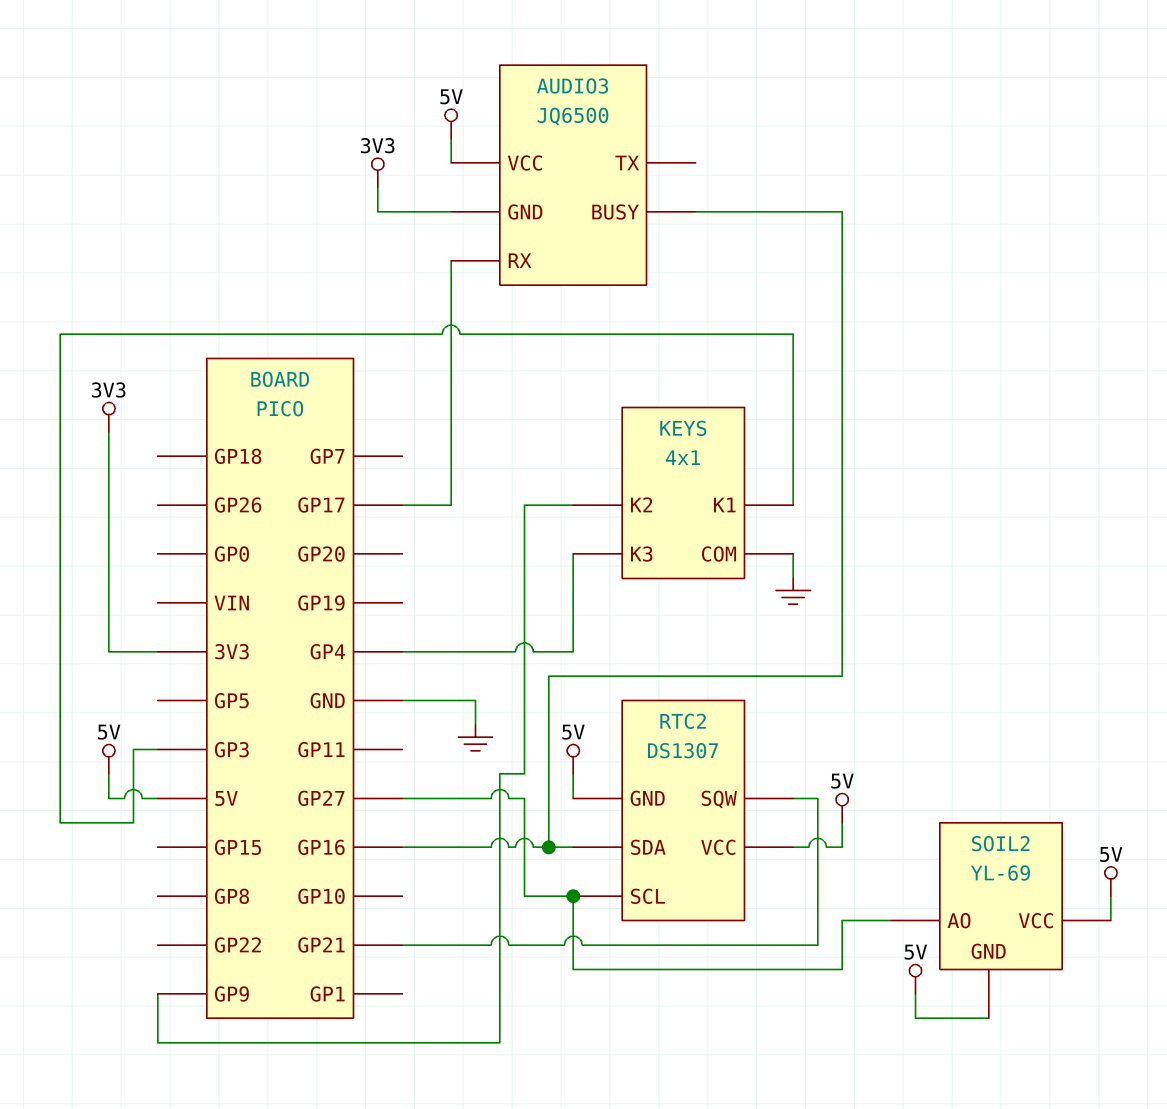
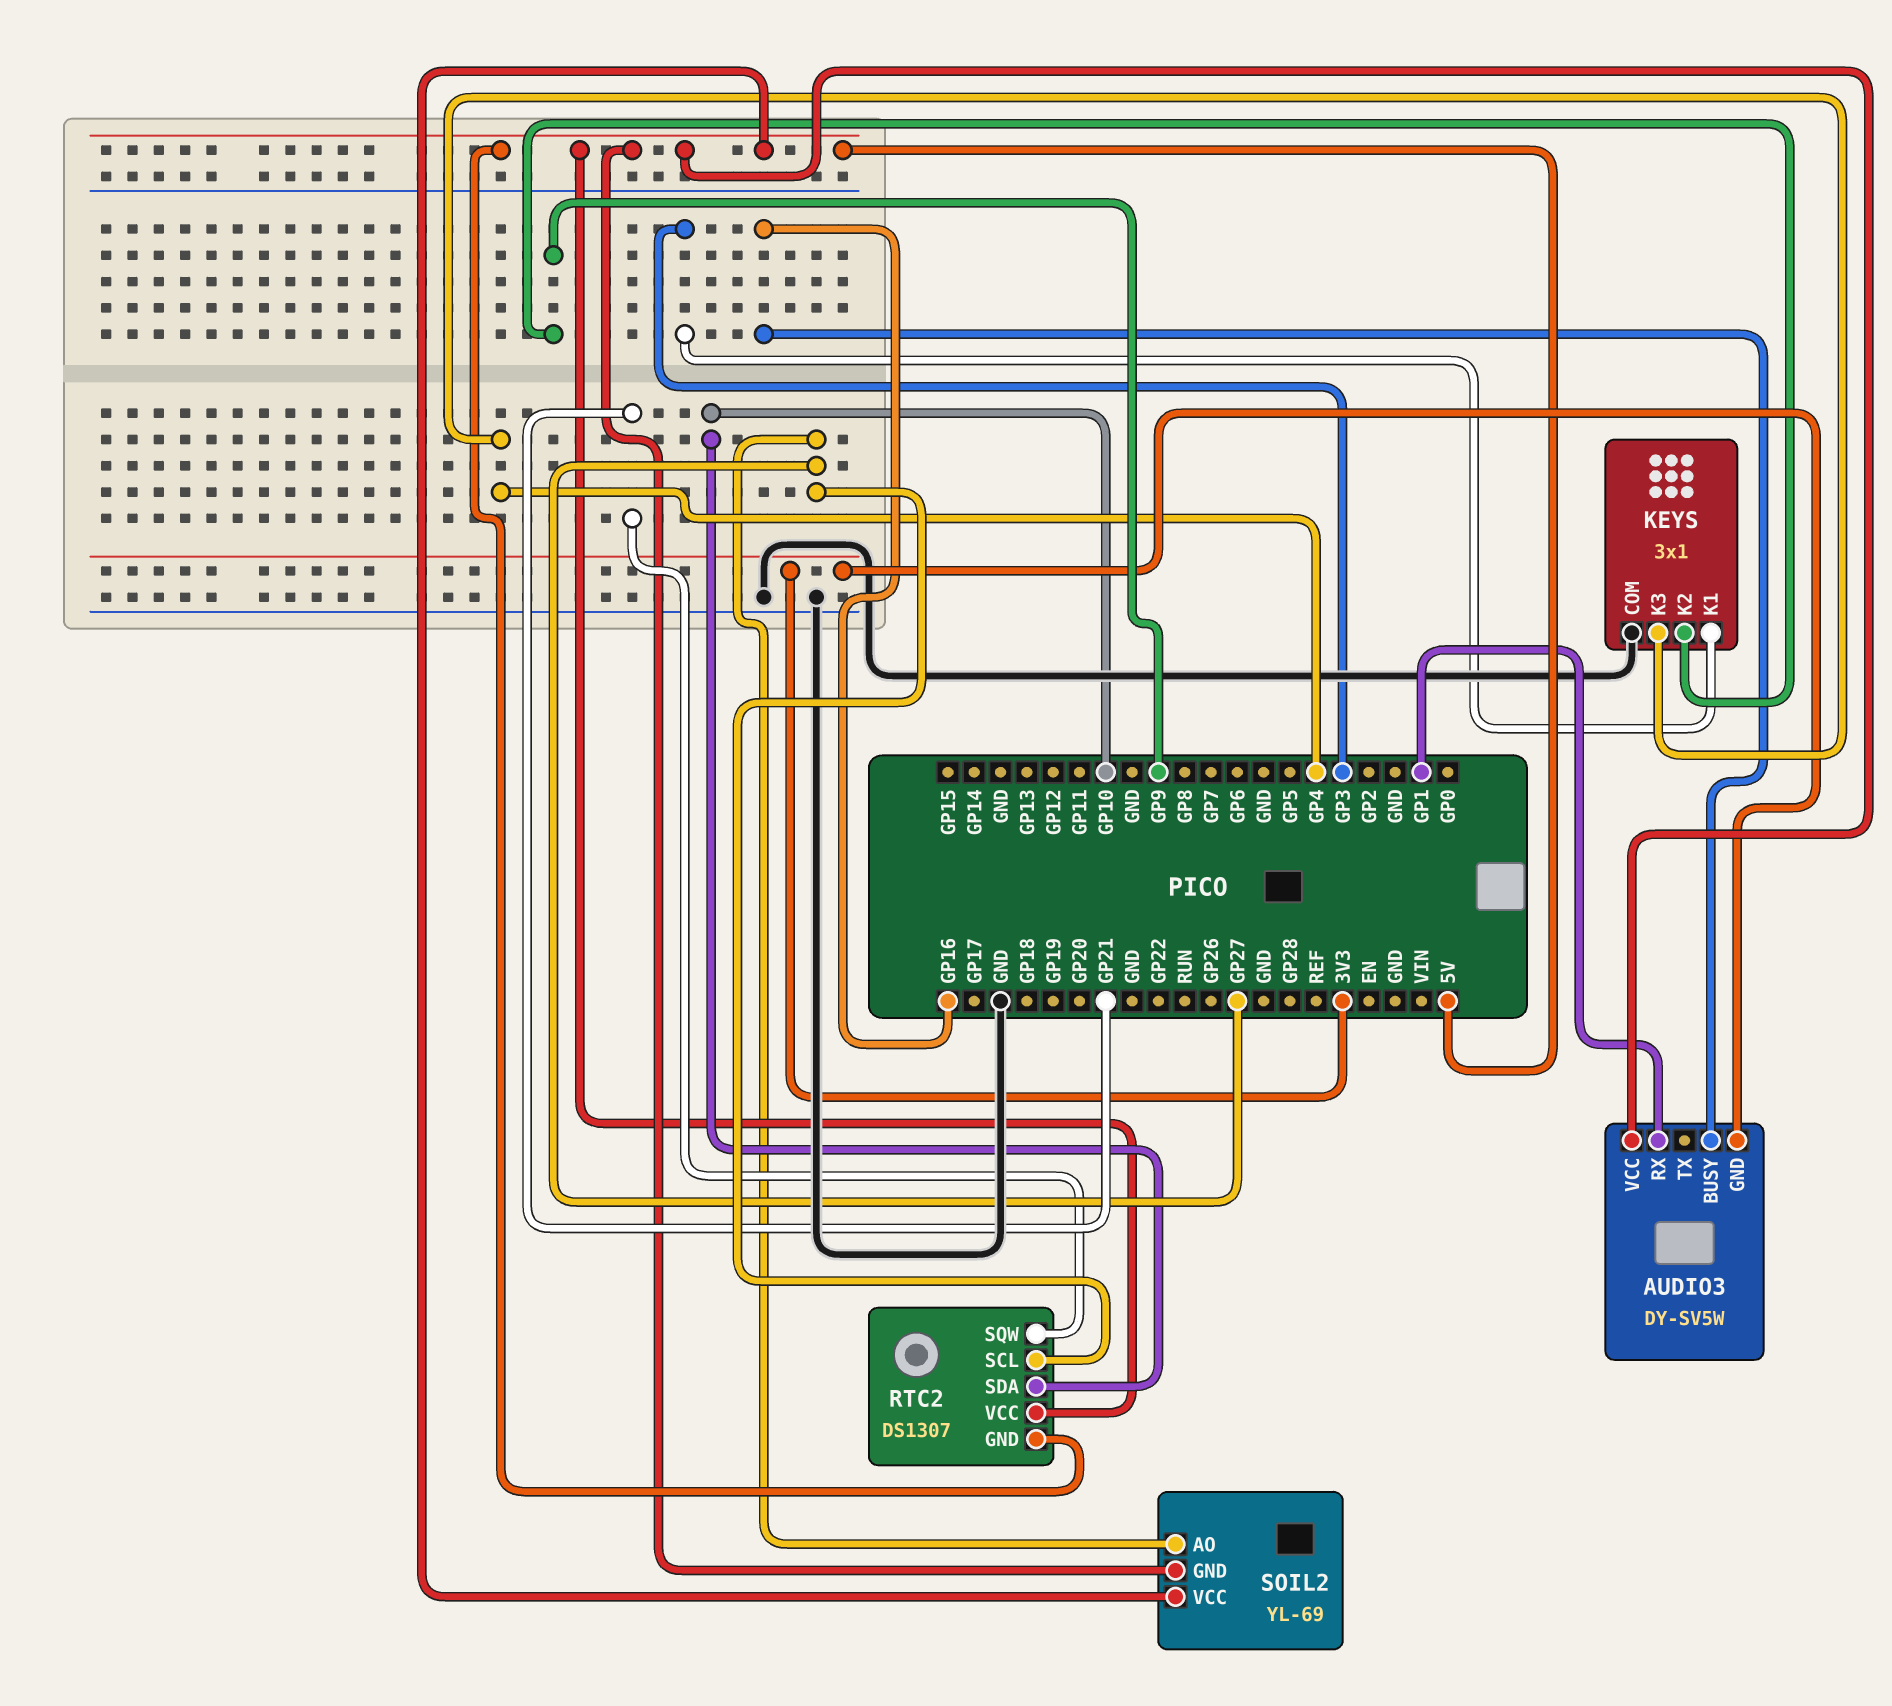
AUDIO3: JQ6500 -> DY-SV5W
AUDIO3 pin RX: GP17 -> GP1
KEYS: 4x1 -> 3x1
RTC2 pin SDA: GP16 -> GP10

